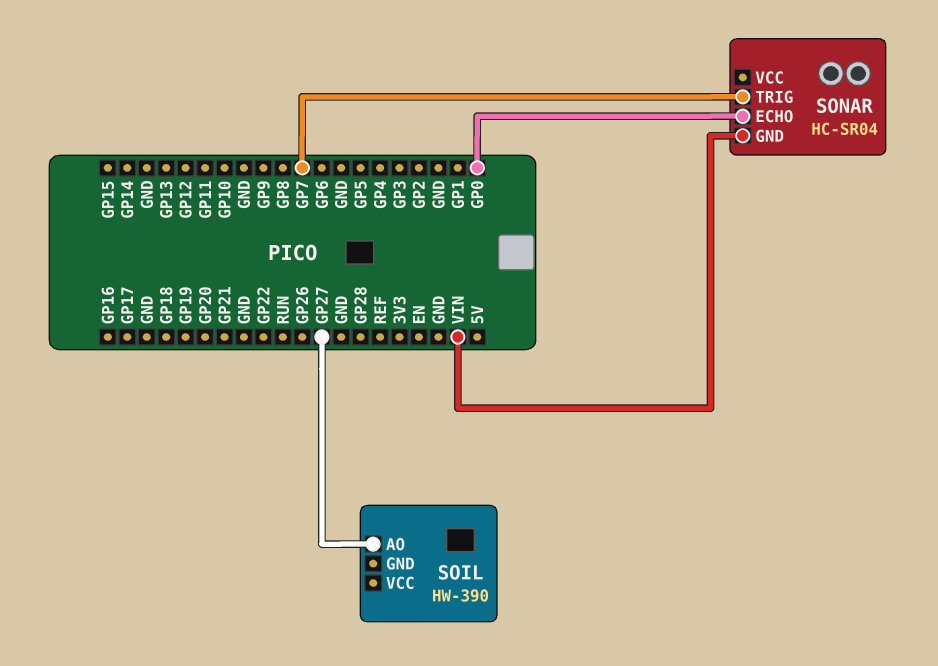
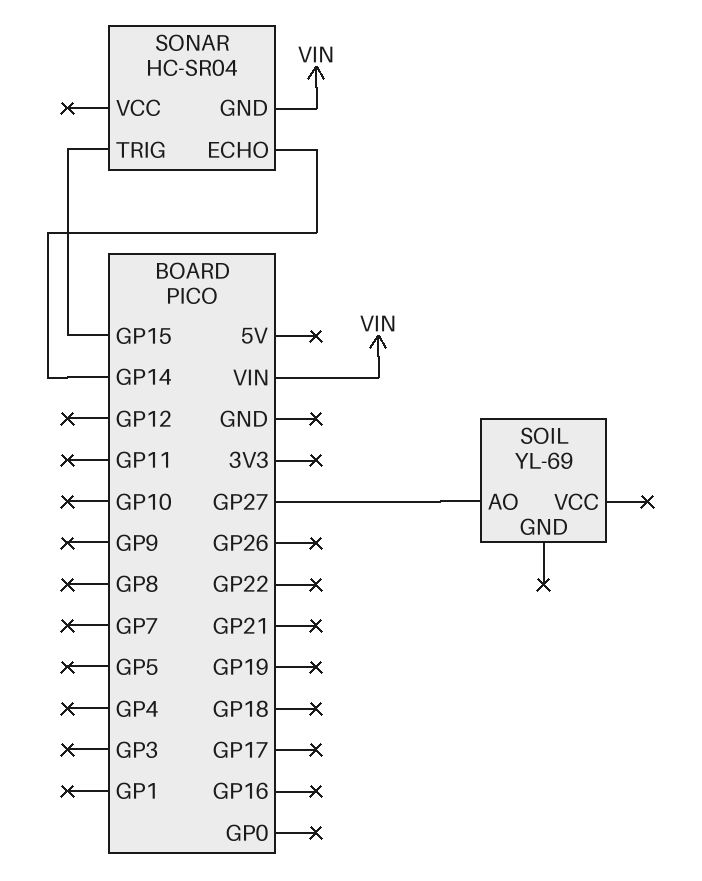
SOIL: HW-390 -> YL-69
SONAR pin ECHO: GP0 -> GP14
SONAR pin TRIG: GP7 -> GP15

